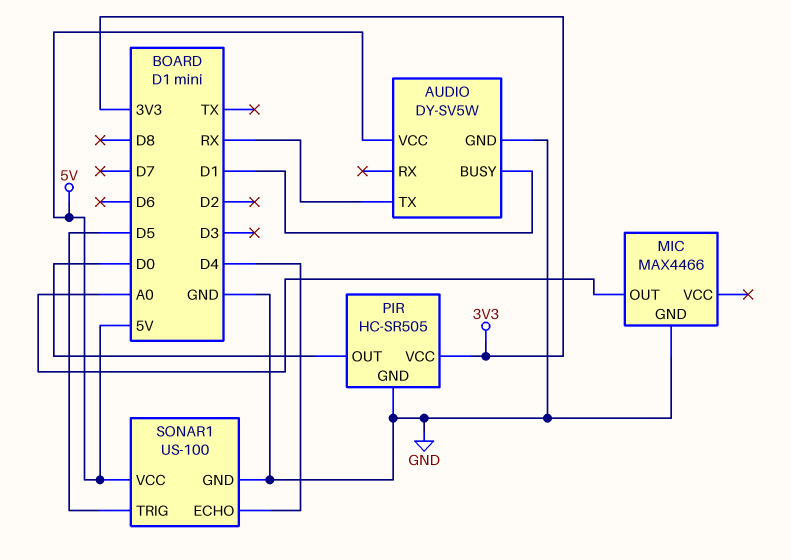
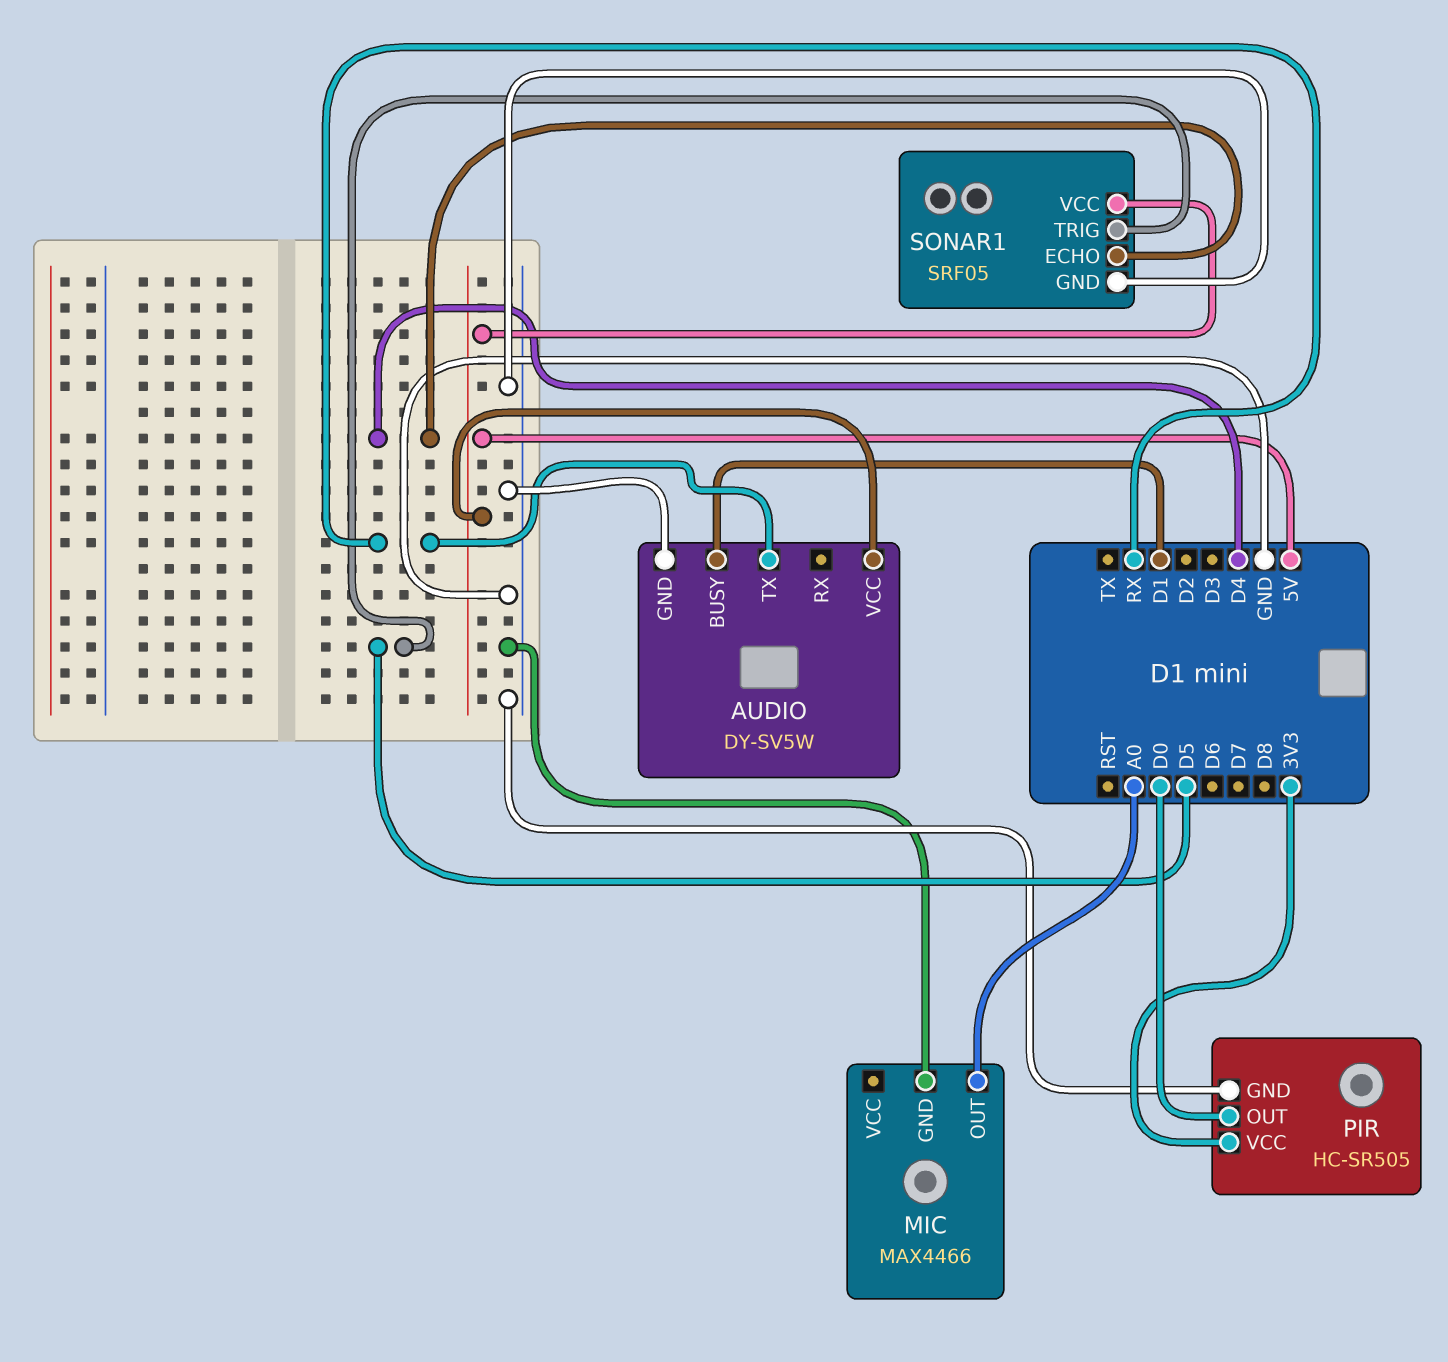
SONAR1: US-100 -> SRF05

